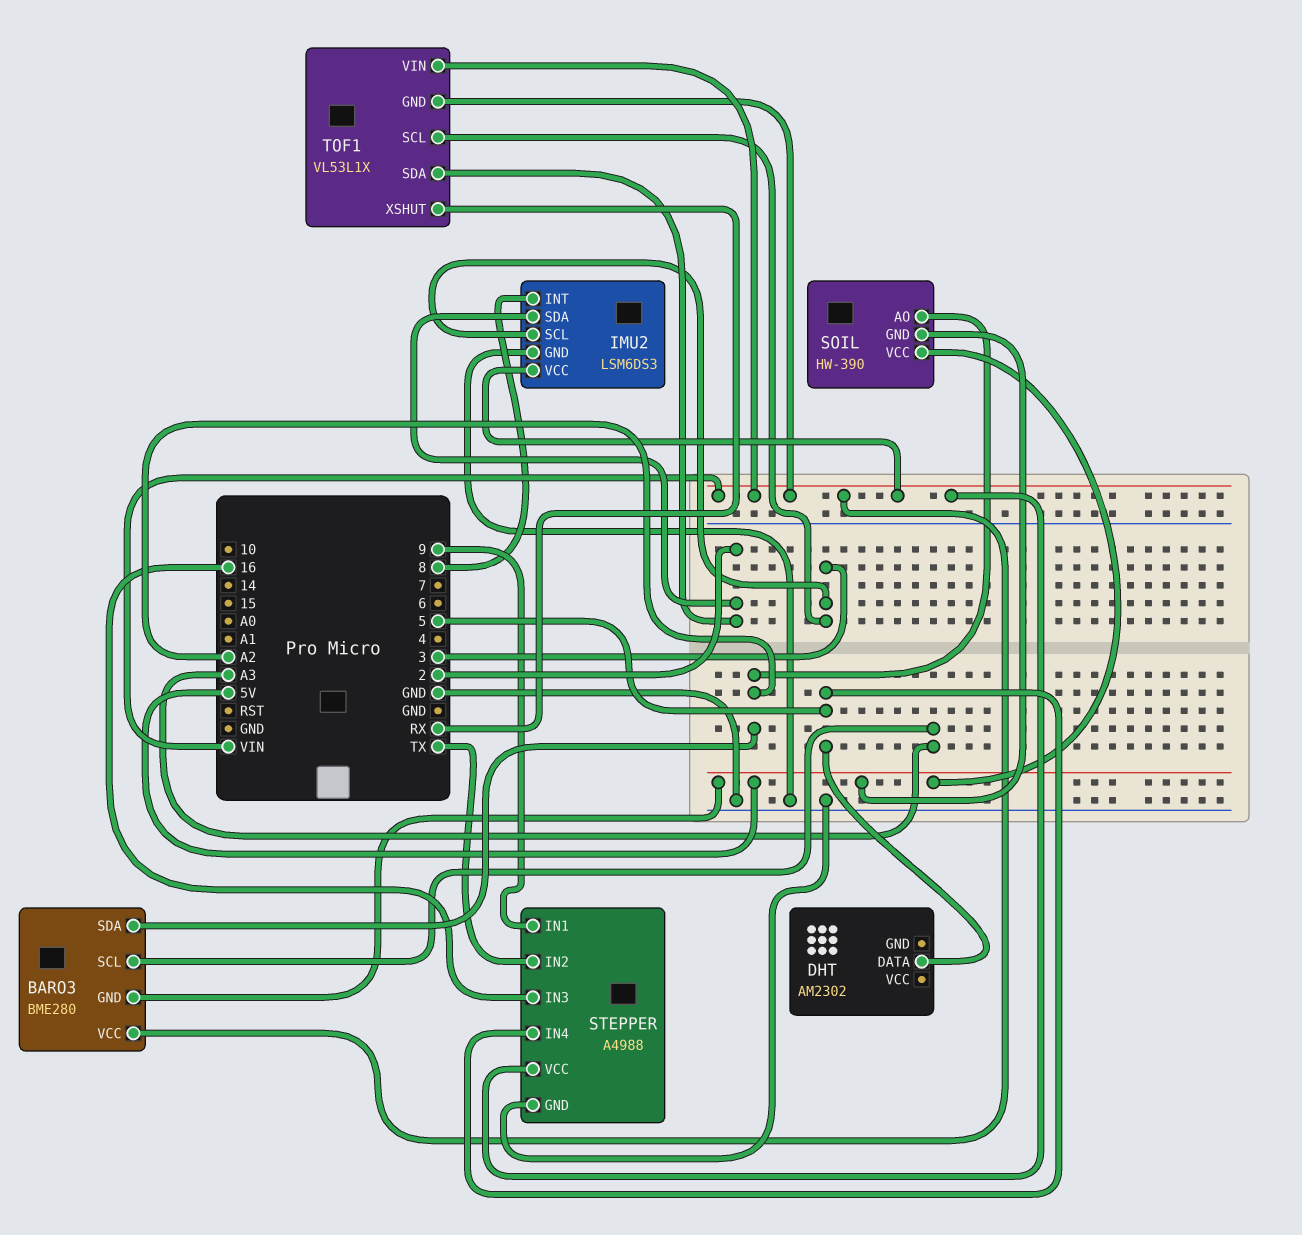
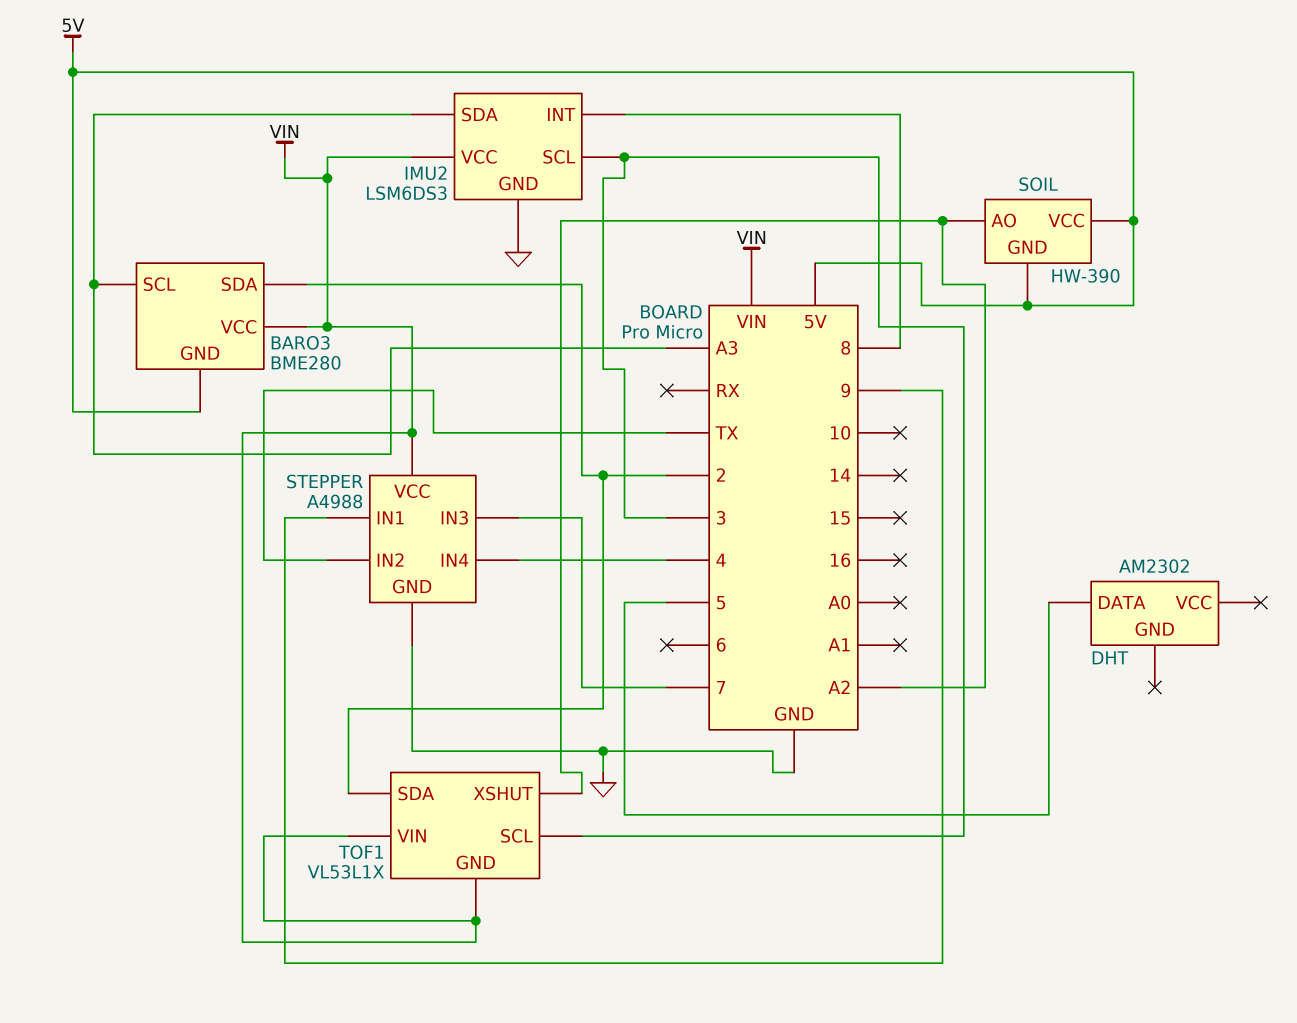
BARO3 pin SDA: A2 -> 2
IMU2 pin SDA: 2 -> A3
STEPPER pin IN3: 16 -> 7
STEPPER pin IN4: 5 -> 4
TOF1 pin XSHUT: RX -> A2

